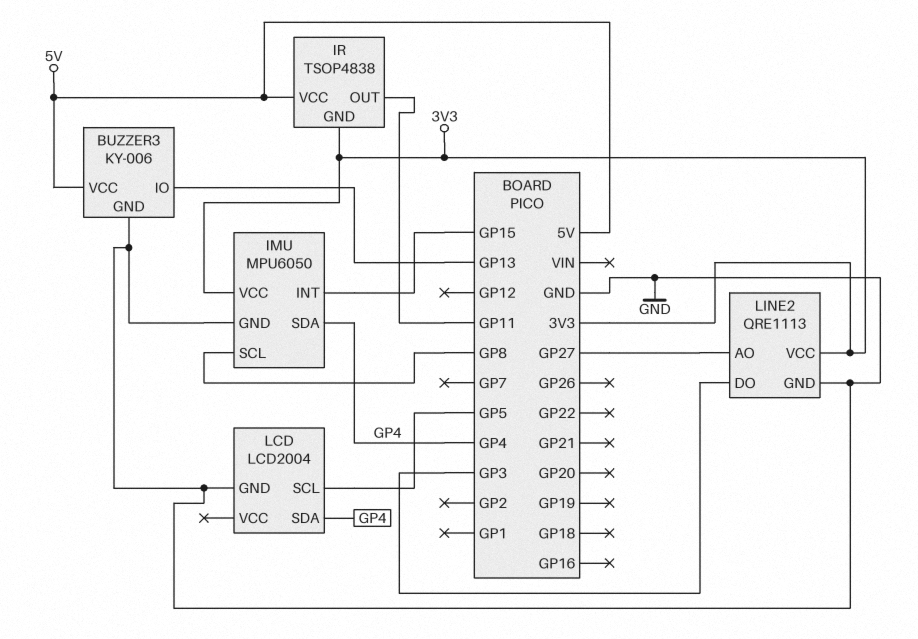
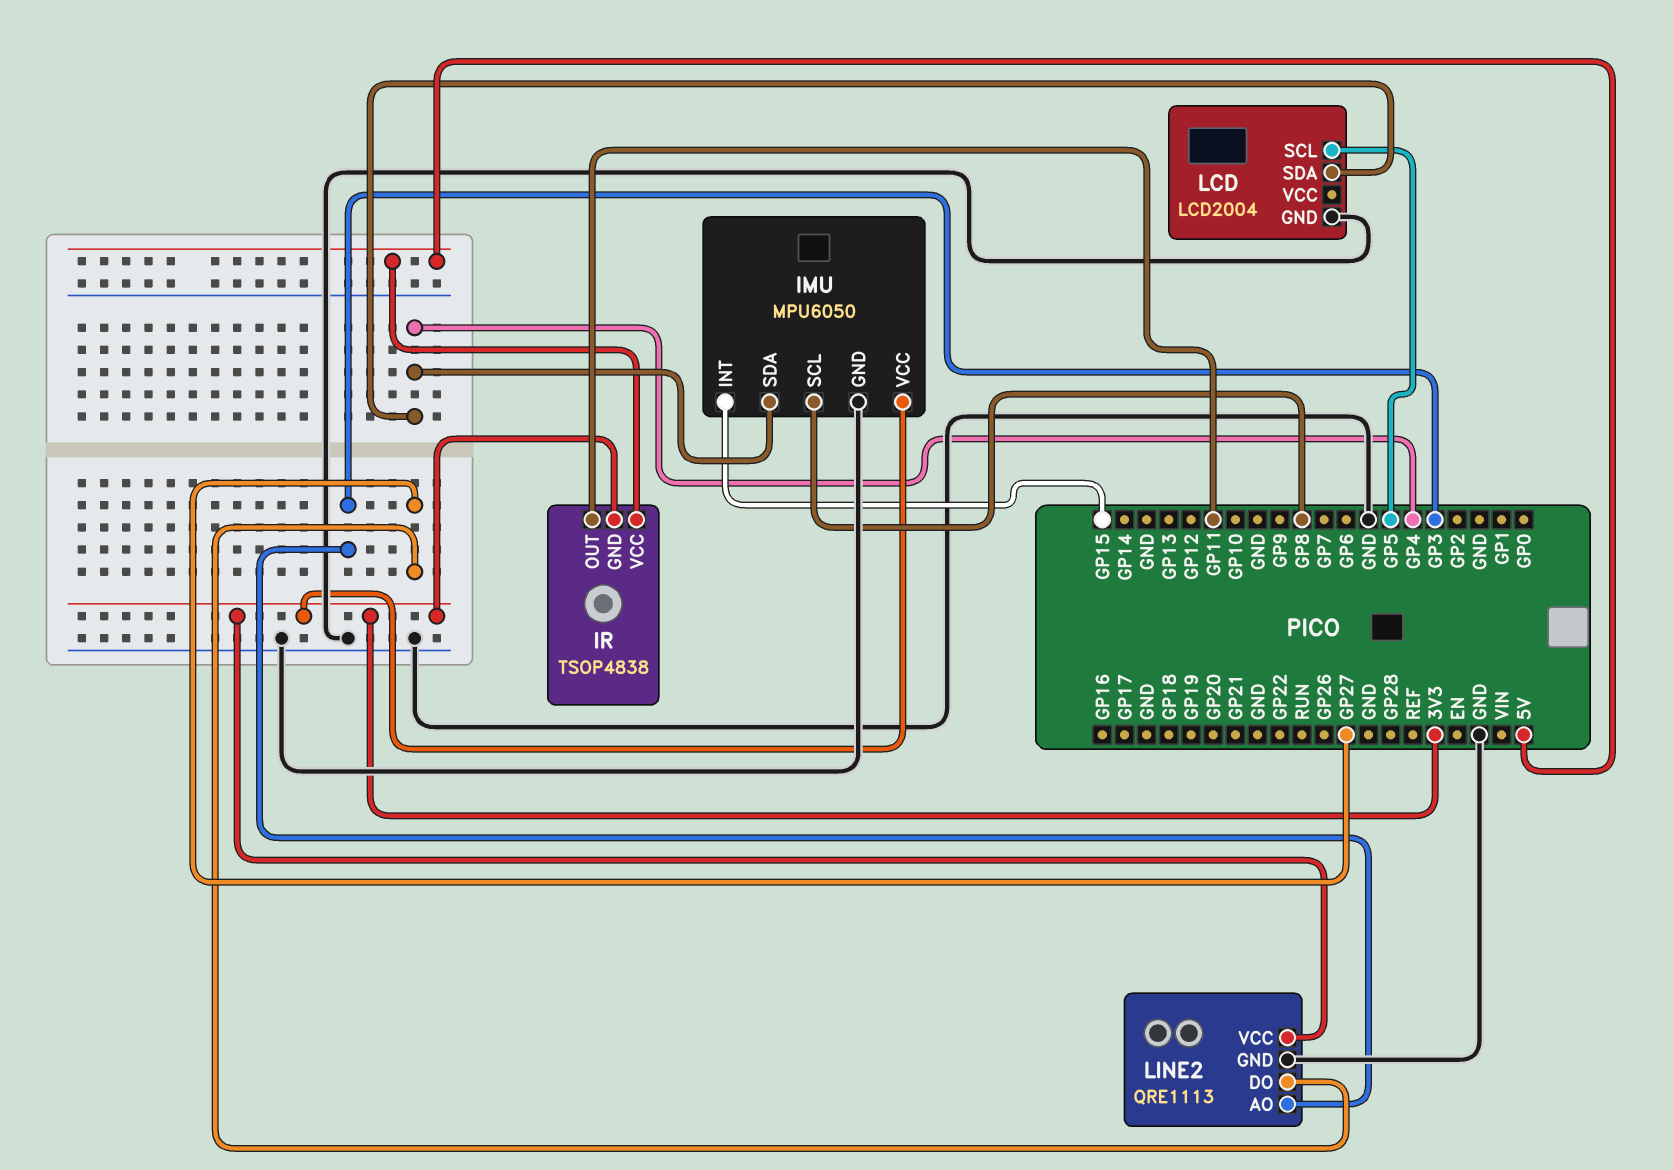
BUZZER3: KY-006 -> none
BUZZER3 pin GND: GND -> none
BUZZER3 pin IO: GP13 -> none
BUZZER3 pin VCC: 5V -> none
LINE2 pin AO: GP27 -> GP3
LINE2 pin DO: GP3 -> GP27

